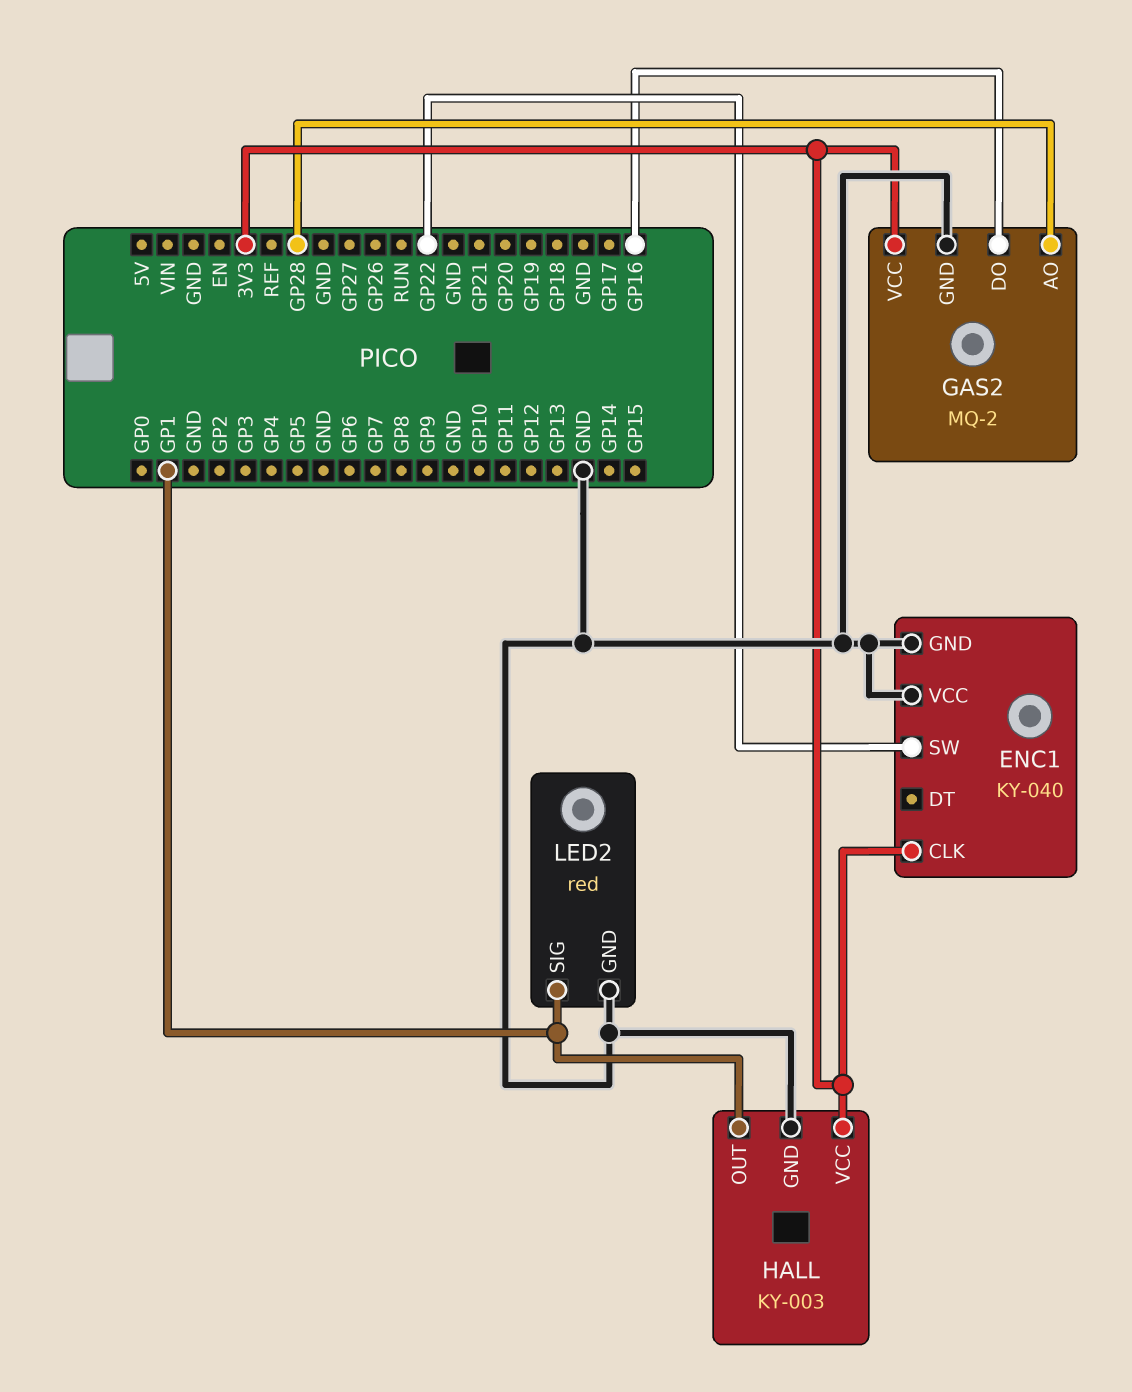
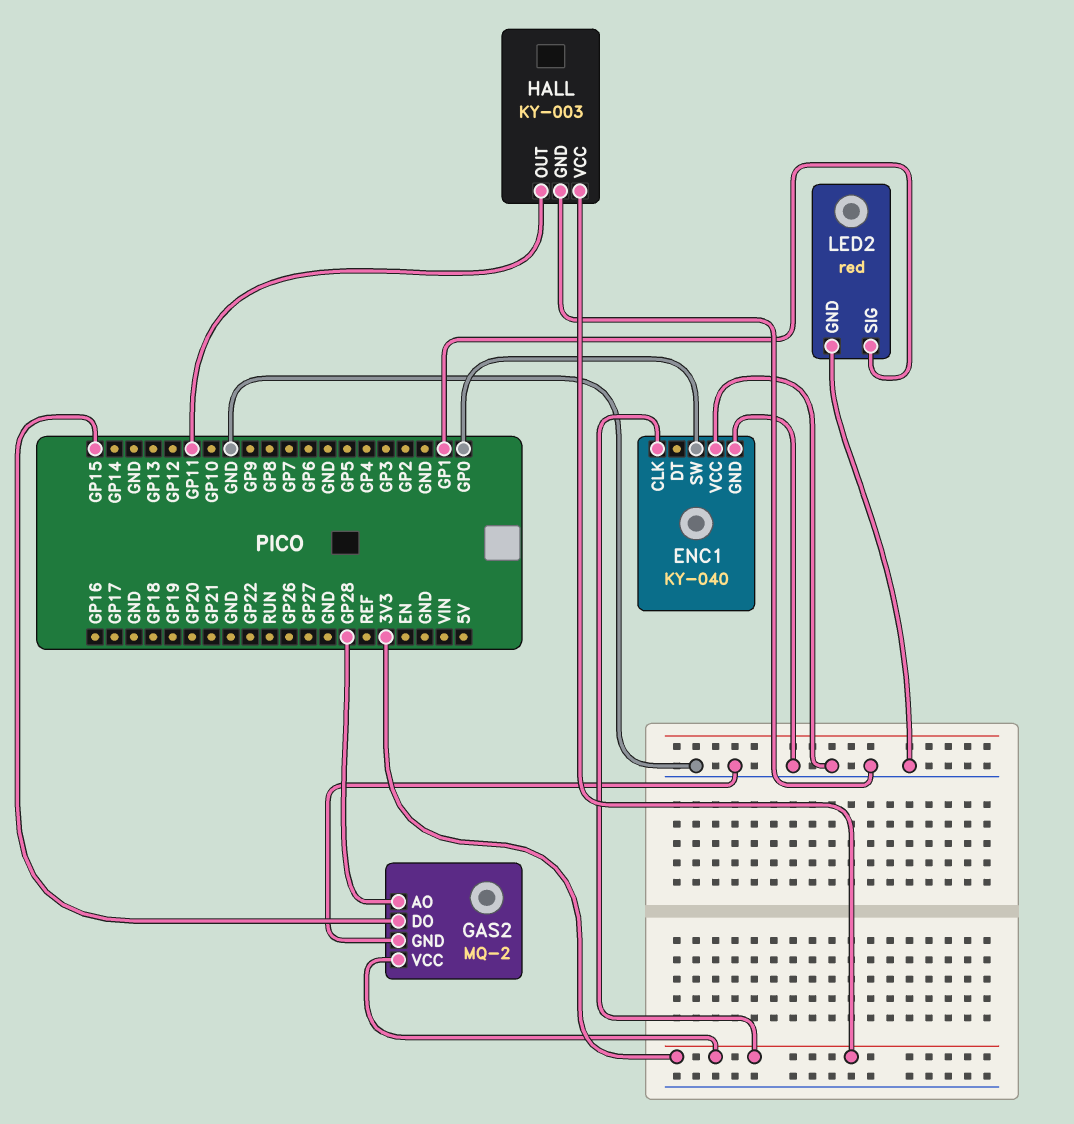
ENC1 pin SW: GP22 -> GP0
GAS2 pin DO: GP16 -> GP15
HALL pin OUT: GP1 -> GP11

